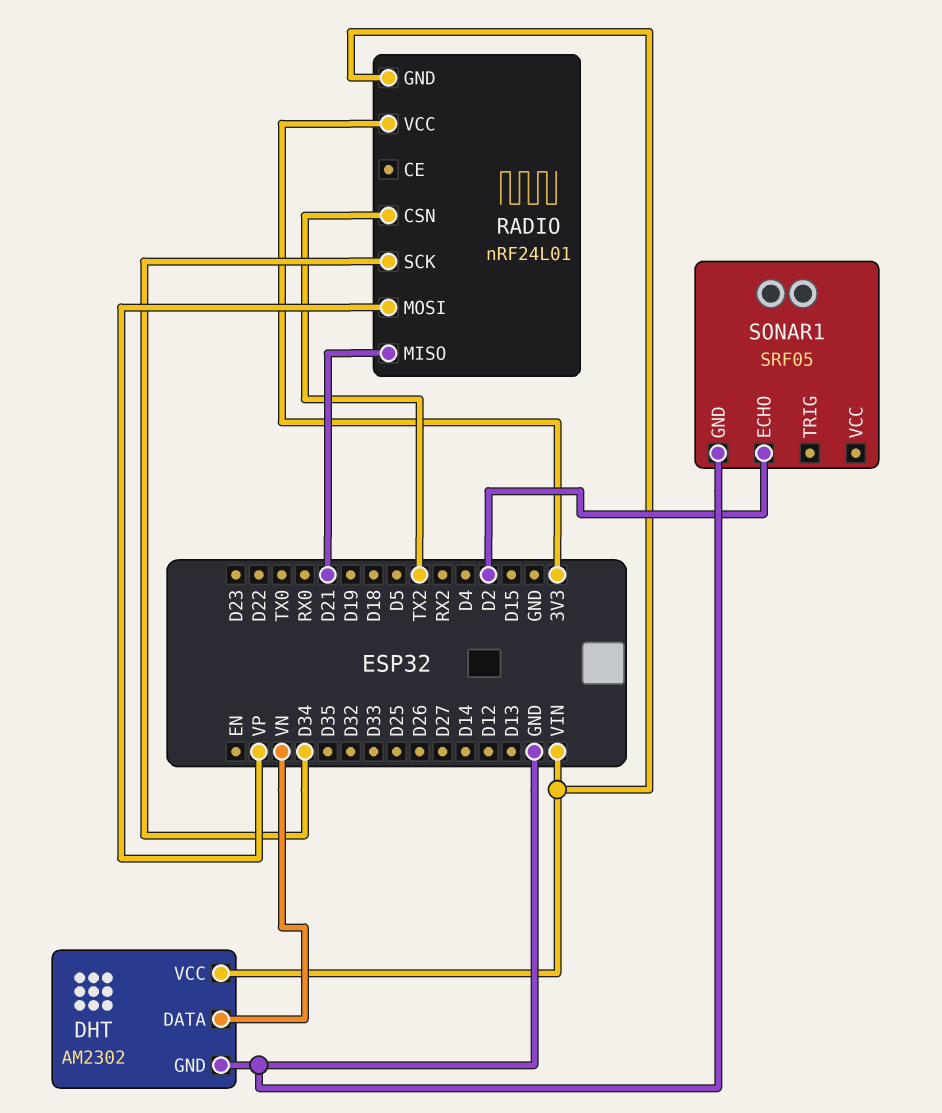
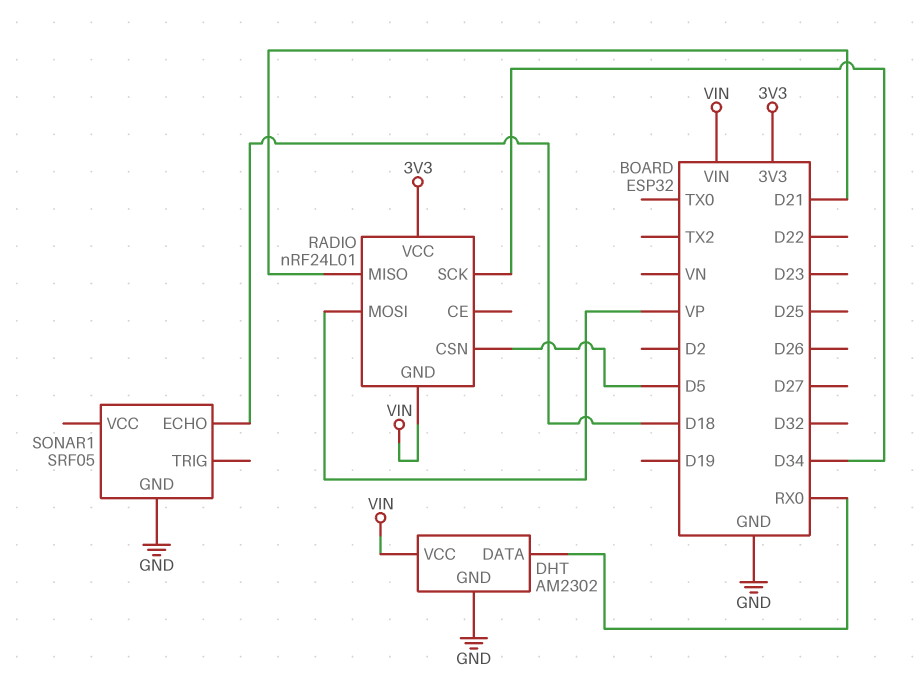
DHT pin DATA: VN -> RX0
RADIO pin CSN: TX2 -> D5
SONAR1 pin ECHO: D2 -> D18

